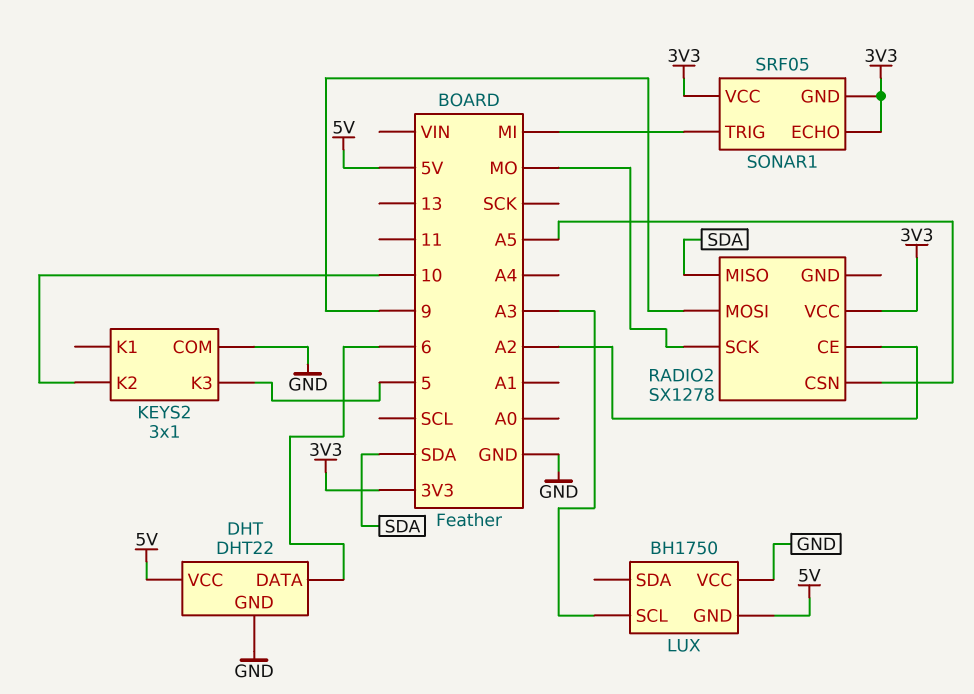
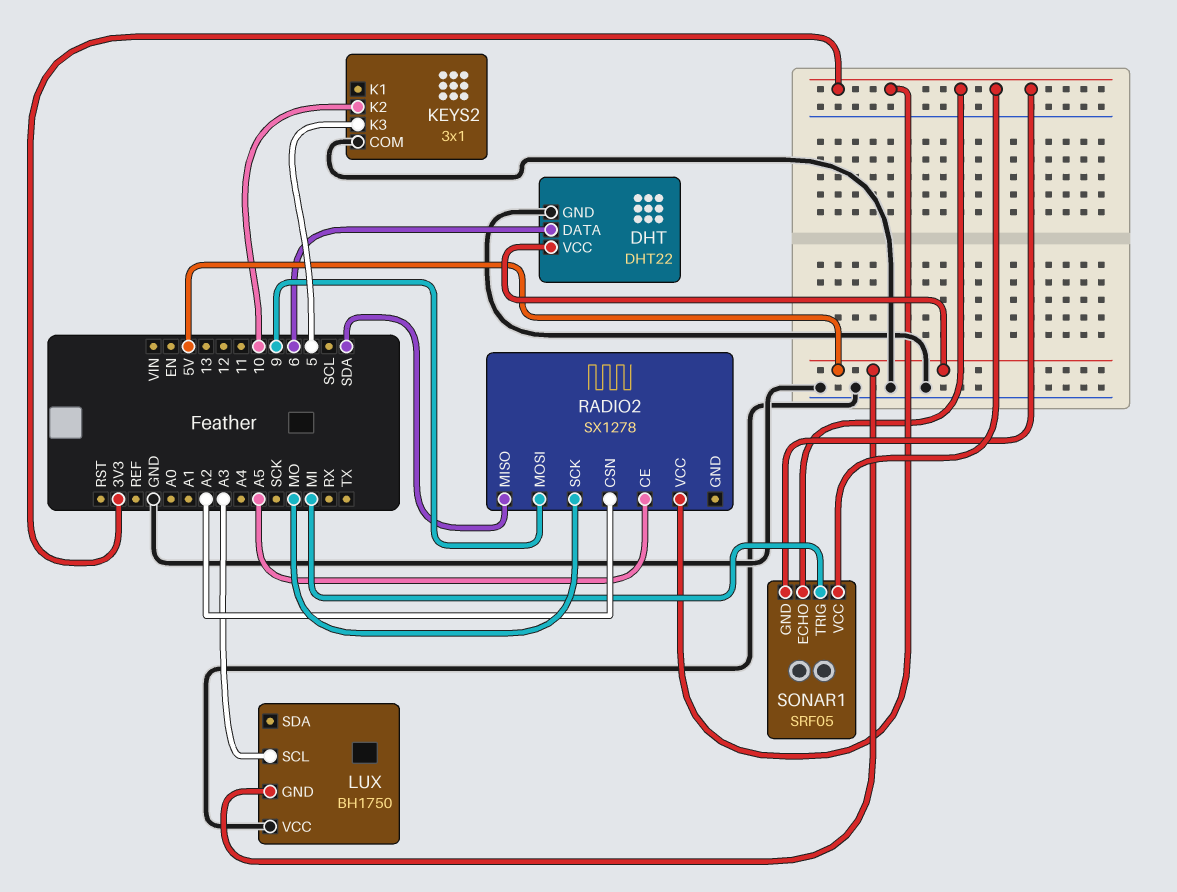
RADIO2 pin CE: A2 -> A5
RADIO2 pin CSN: A5 -> A2

